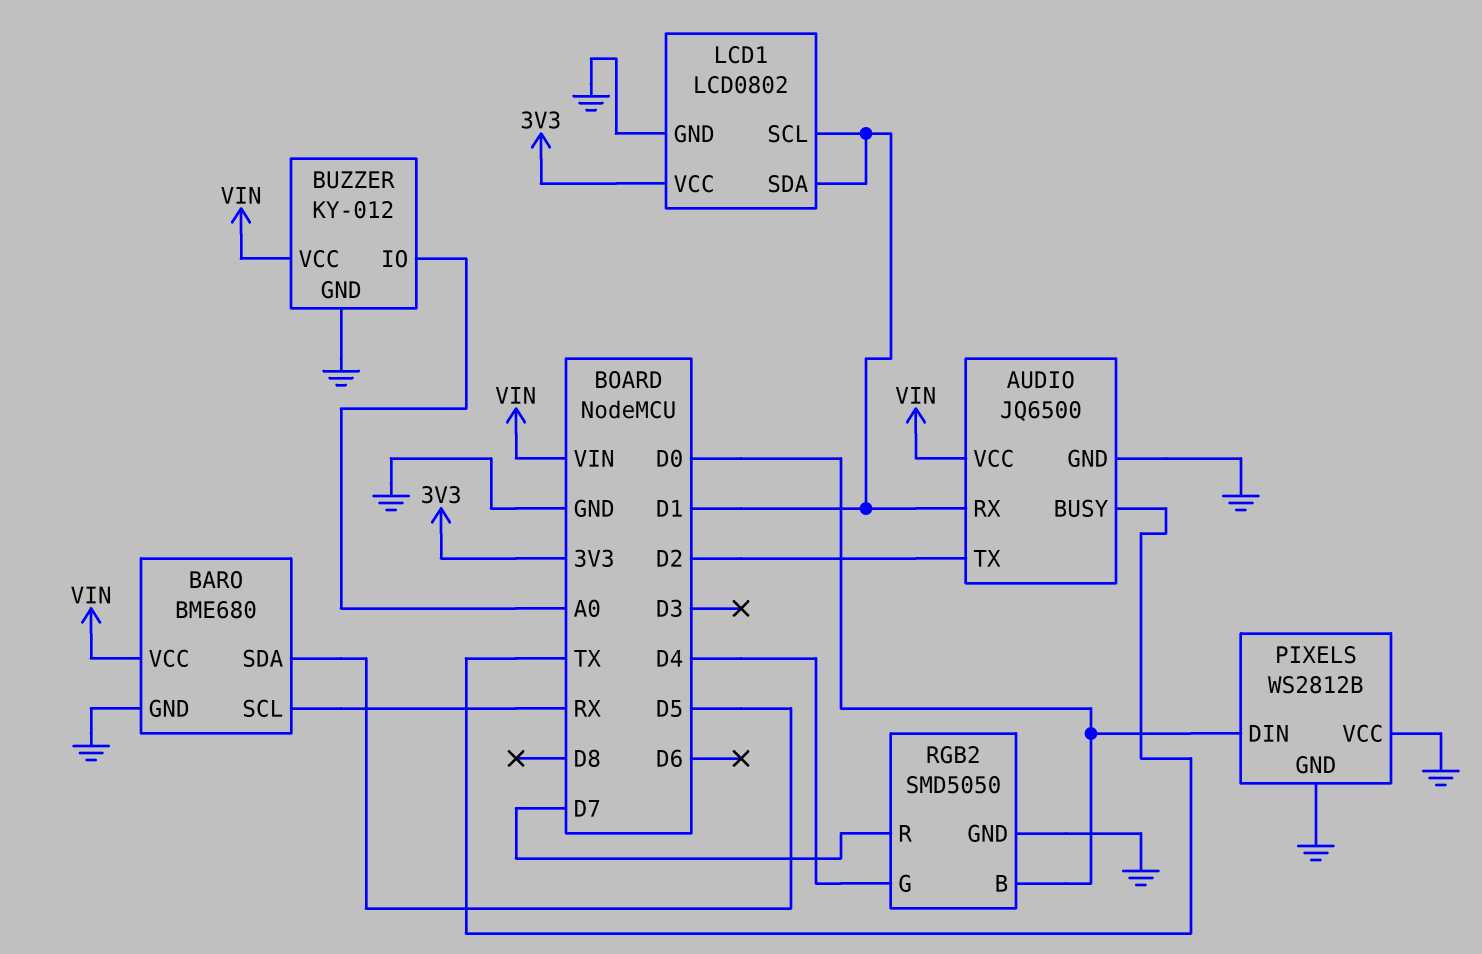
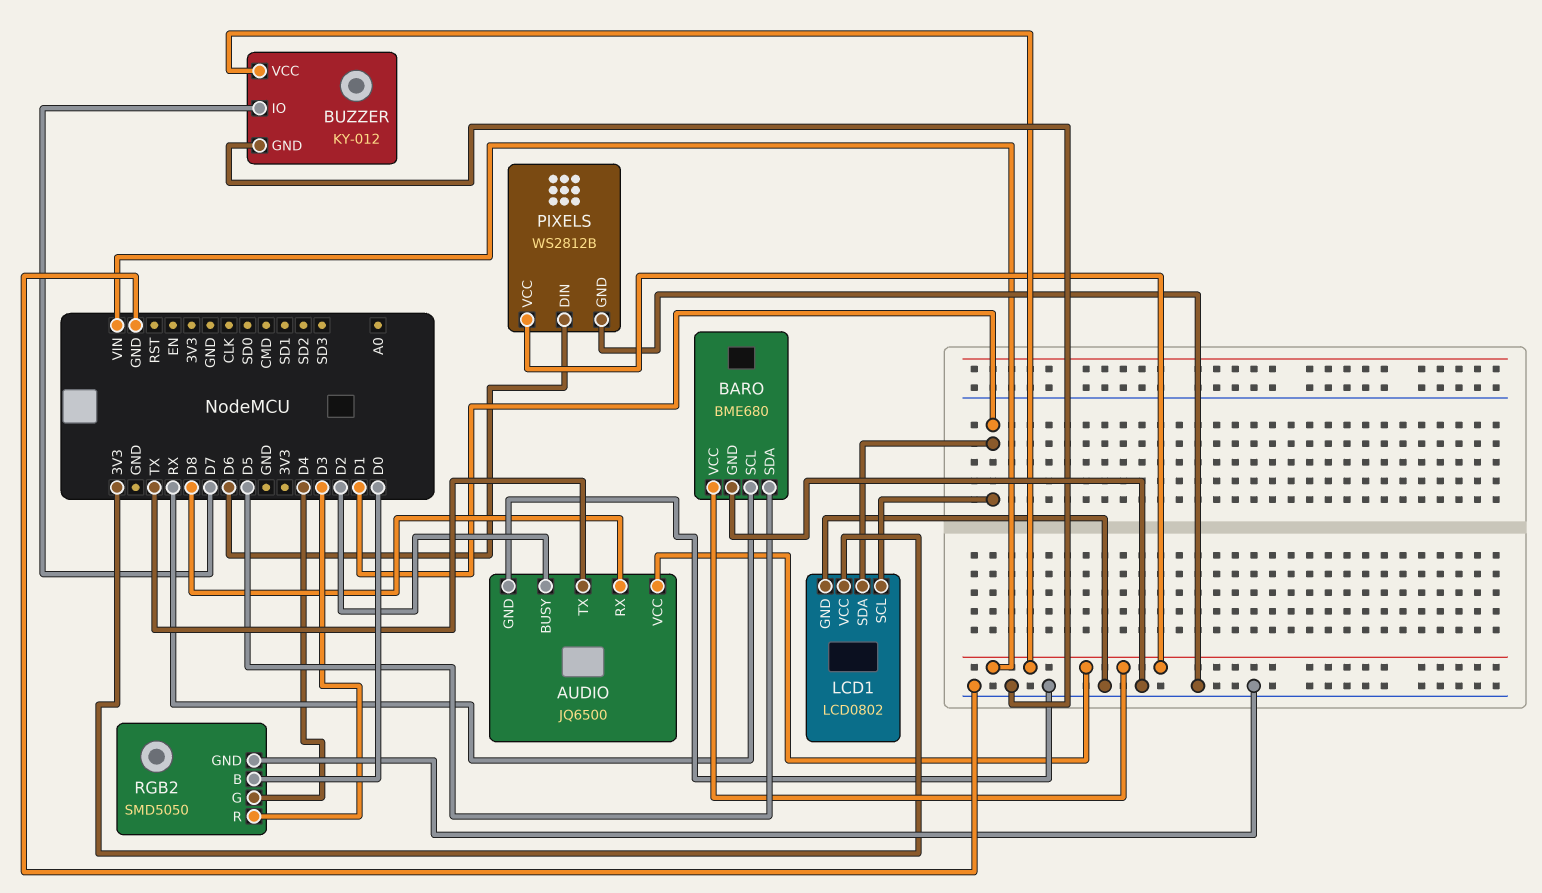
AUDIO pin BUSY: TX -> D2
AUDIO pin RX: D1 -> D8
AUDIO pin TX: D2 -> TX
BUZZER pin IO: A0 -> D7
PIXELS pin DIN: D0 -> D6
PIXELS pin VCC: GND -> VIN
RGB2 pin R: D7 -> D3

